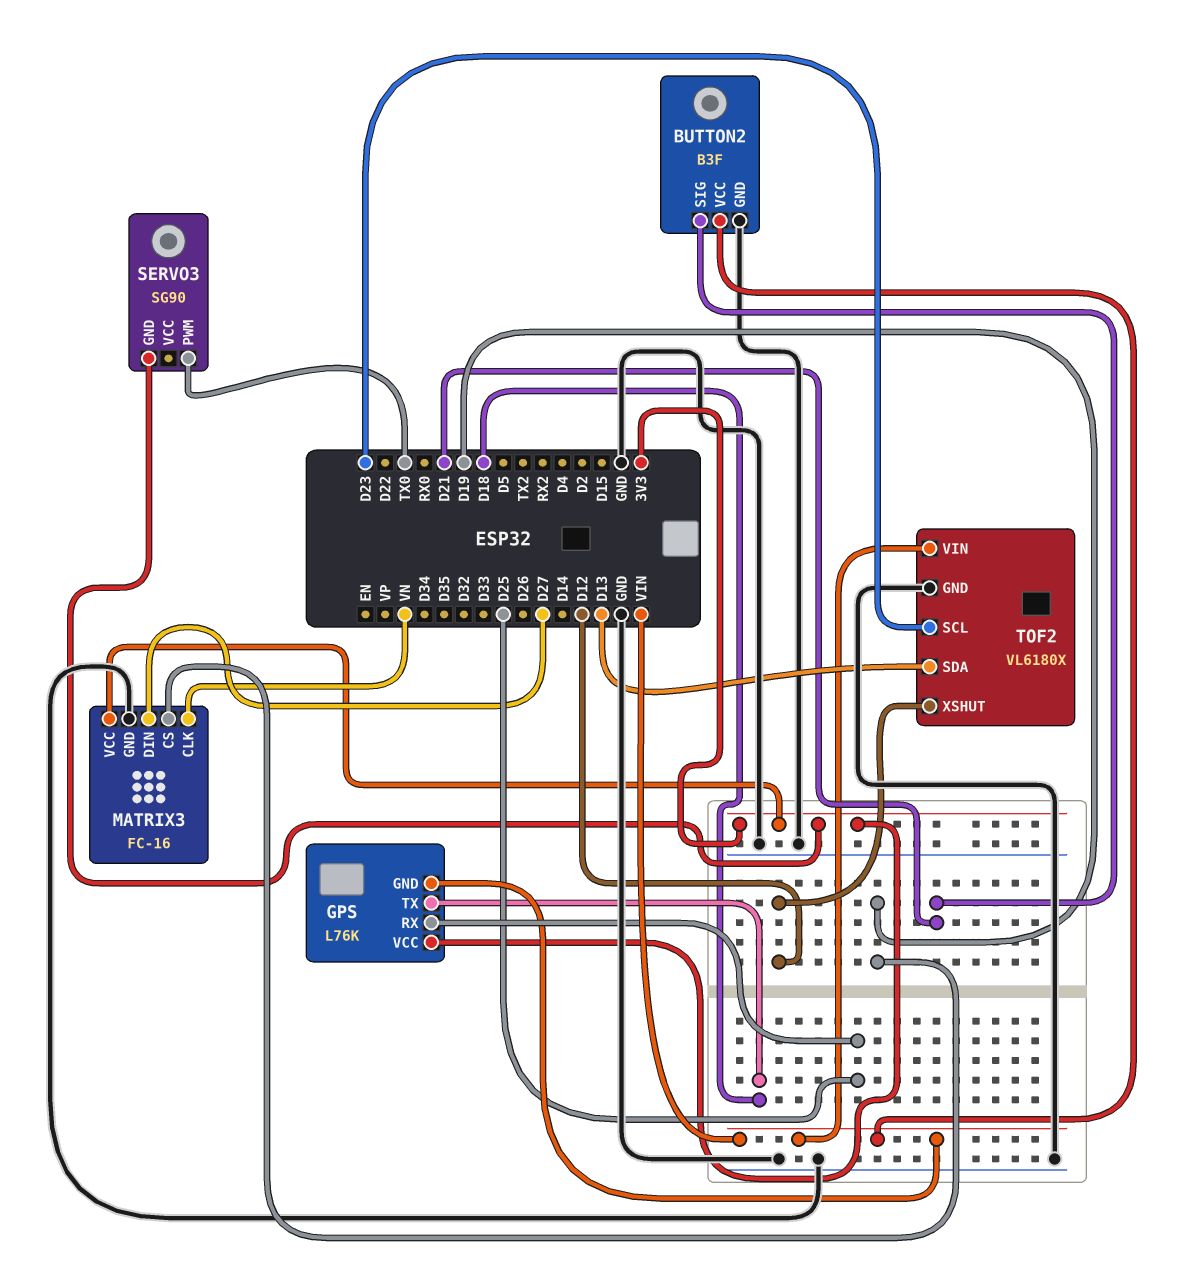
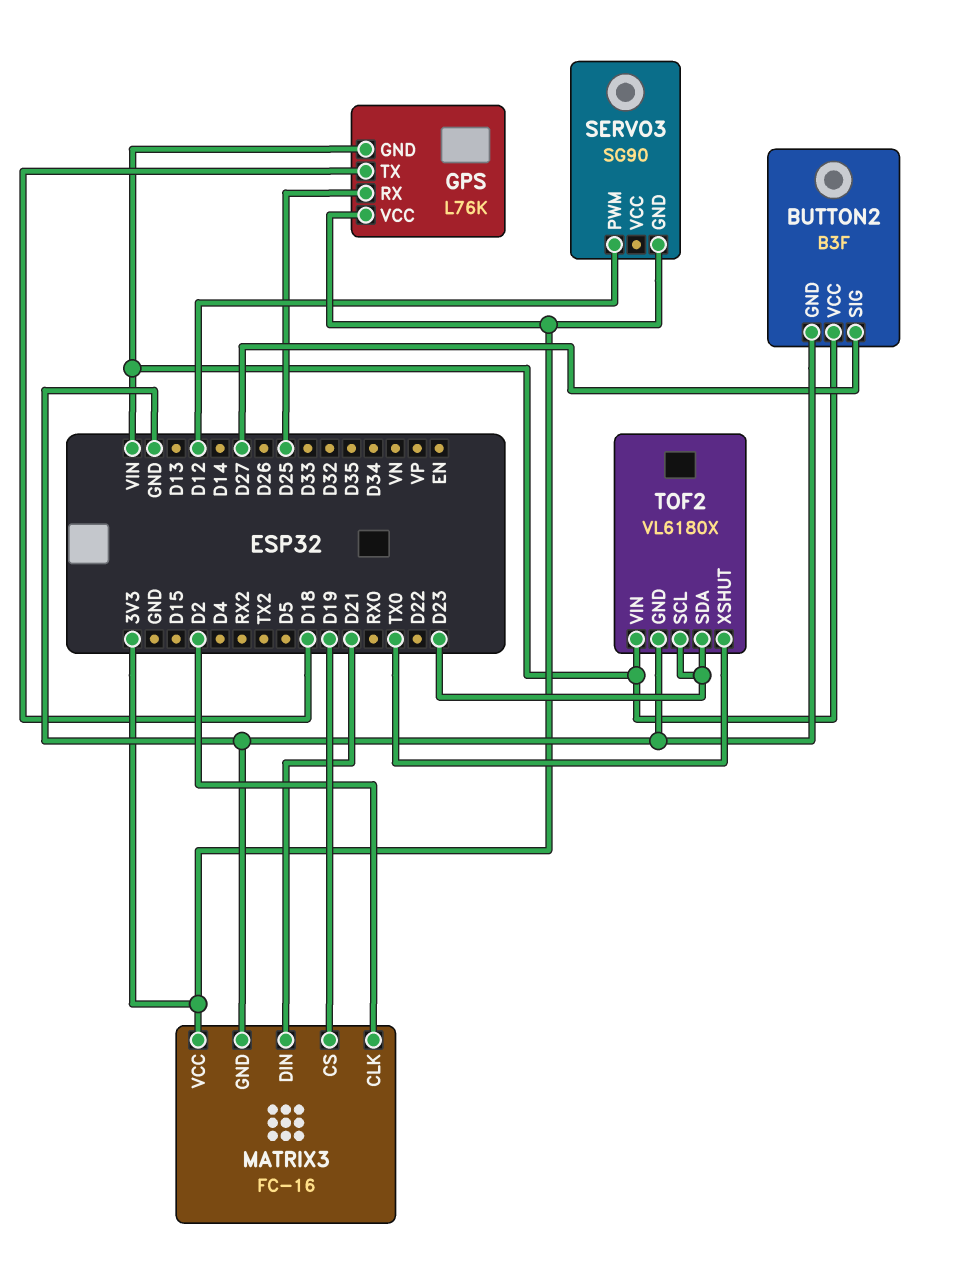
BUTTON2 pin SIG: D21 -> D27
MATRIX3 pin CLK: VN -> D2
MATRIX3 pin DIN: D27 -> D21
SERVO3 pin PWM: TX0 -> D12
TOF2 pin SDA: D13 -> D23
TOF2 pin XSHUT: D12 -> TX0

